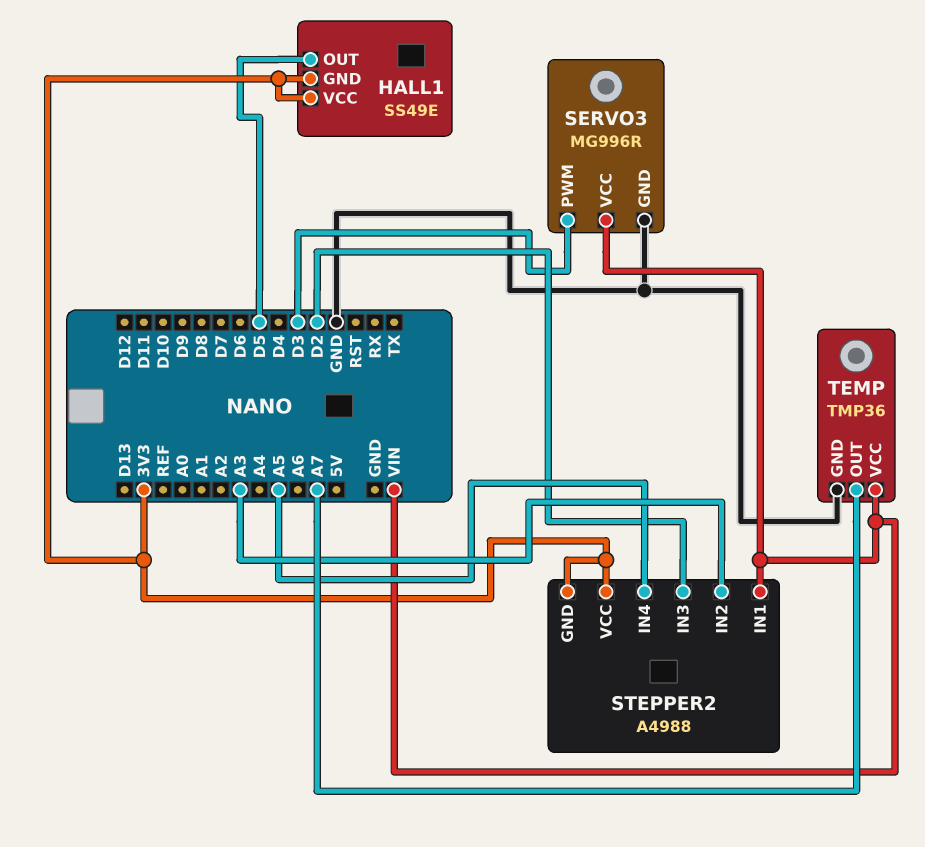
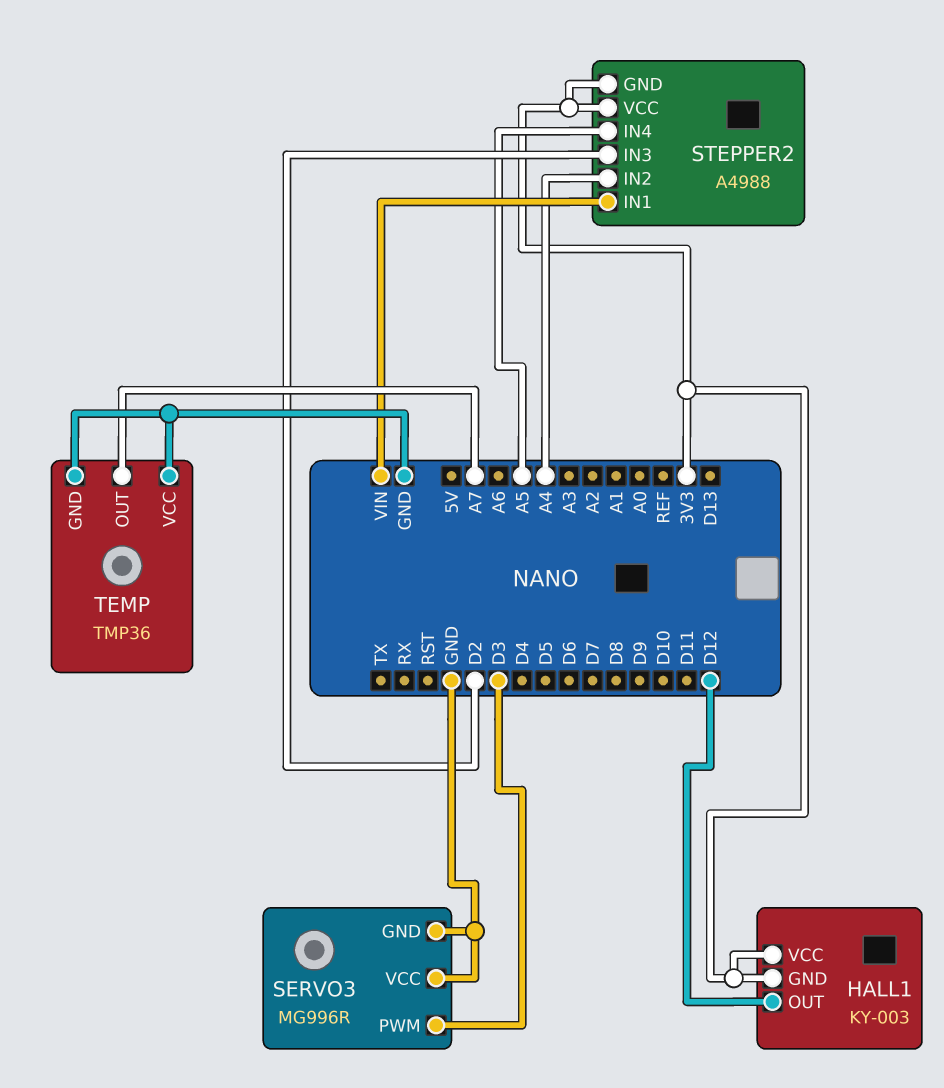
HALL1: SS49E -> KY-003
HALL1 pin OUT: D5 -> D12
SERVO3 pin VCC: VIN -> GND
STEPPER2 pin IN2: A3 -> A4
TEMP pin VCC: VIN -> GND

